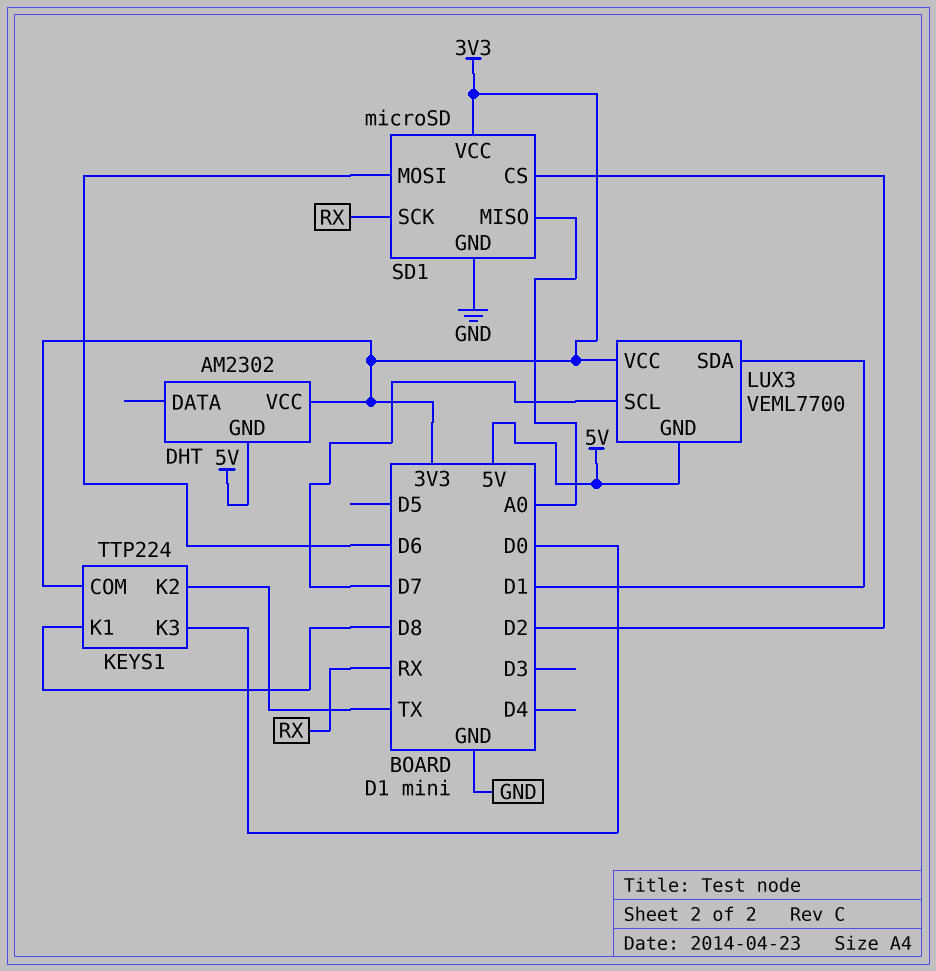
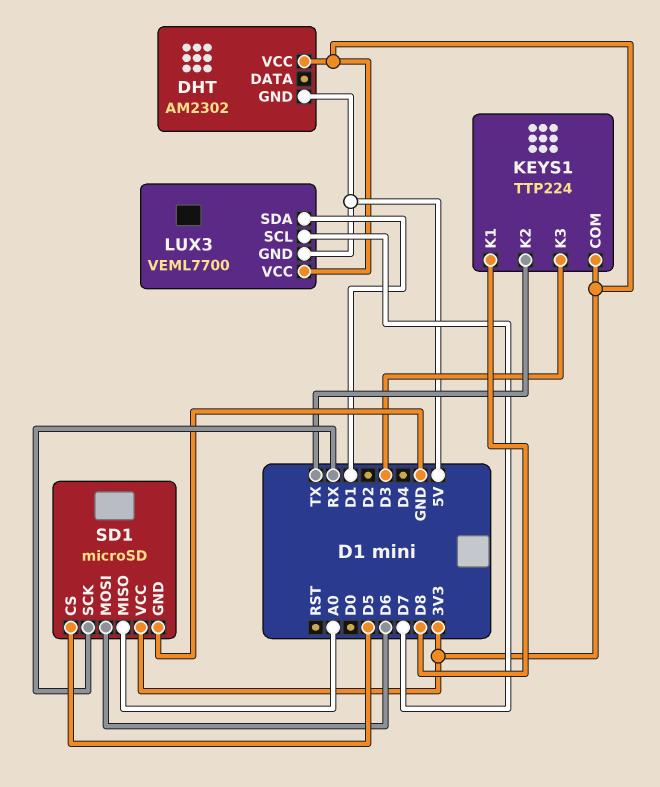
KEYS1 pin K3: D0 -> D3
SD1 pin CS: D2 -> D5

